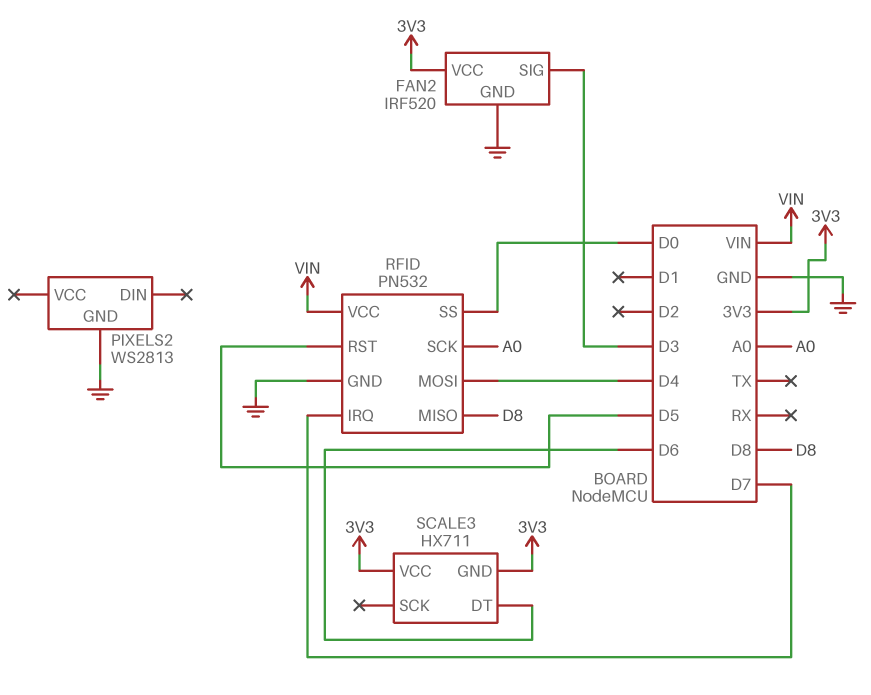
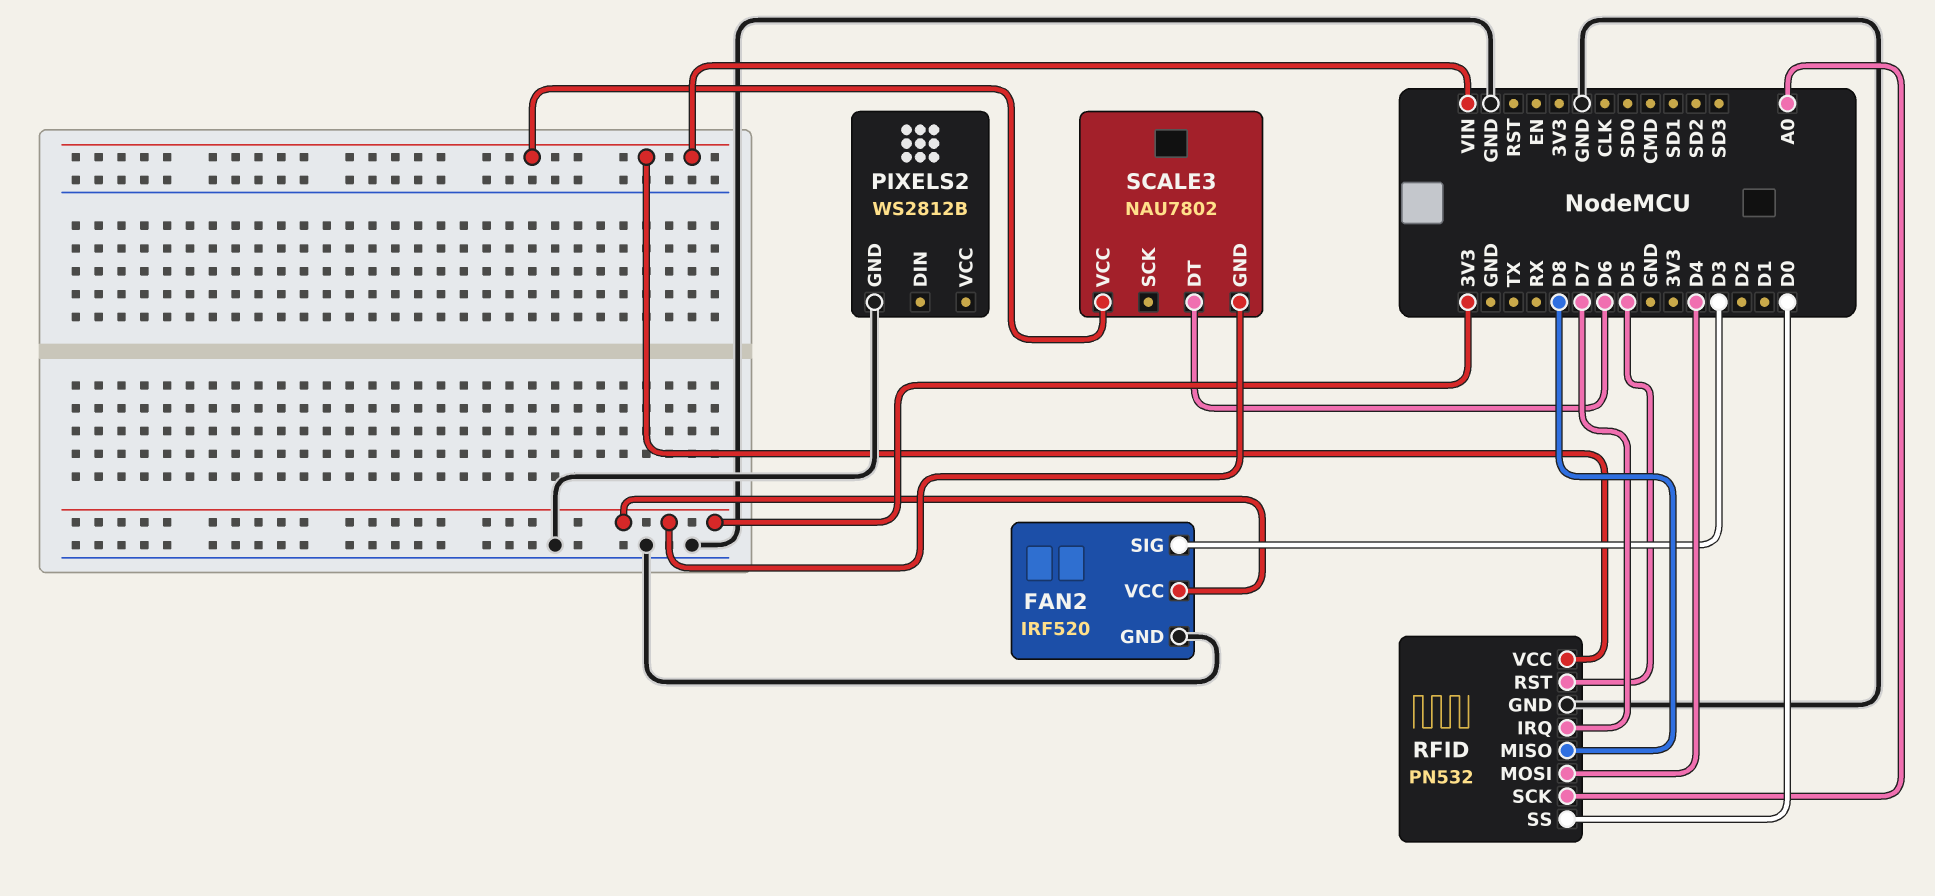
PIXELS2: WS2813 -> WS2812B
SCALE3: HX711 -> NAU7802
SCALE3 pin VCC: 3V3 -> VIN

